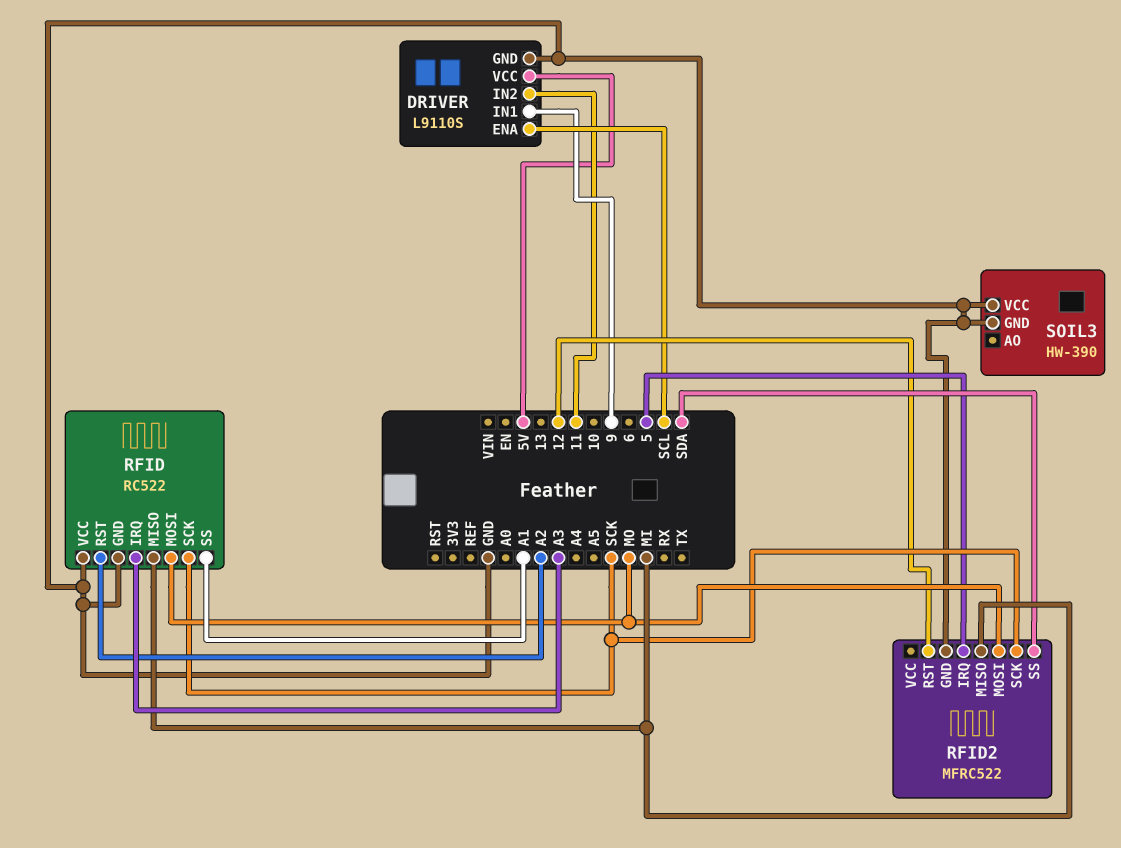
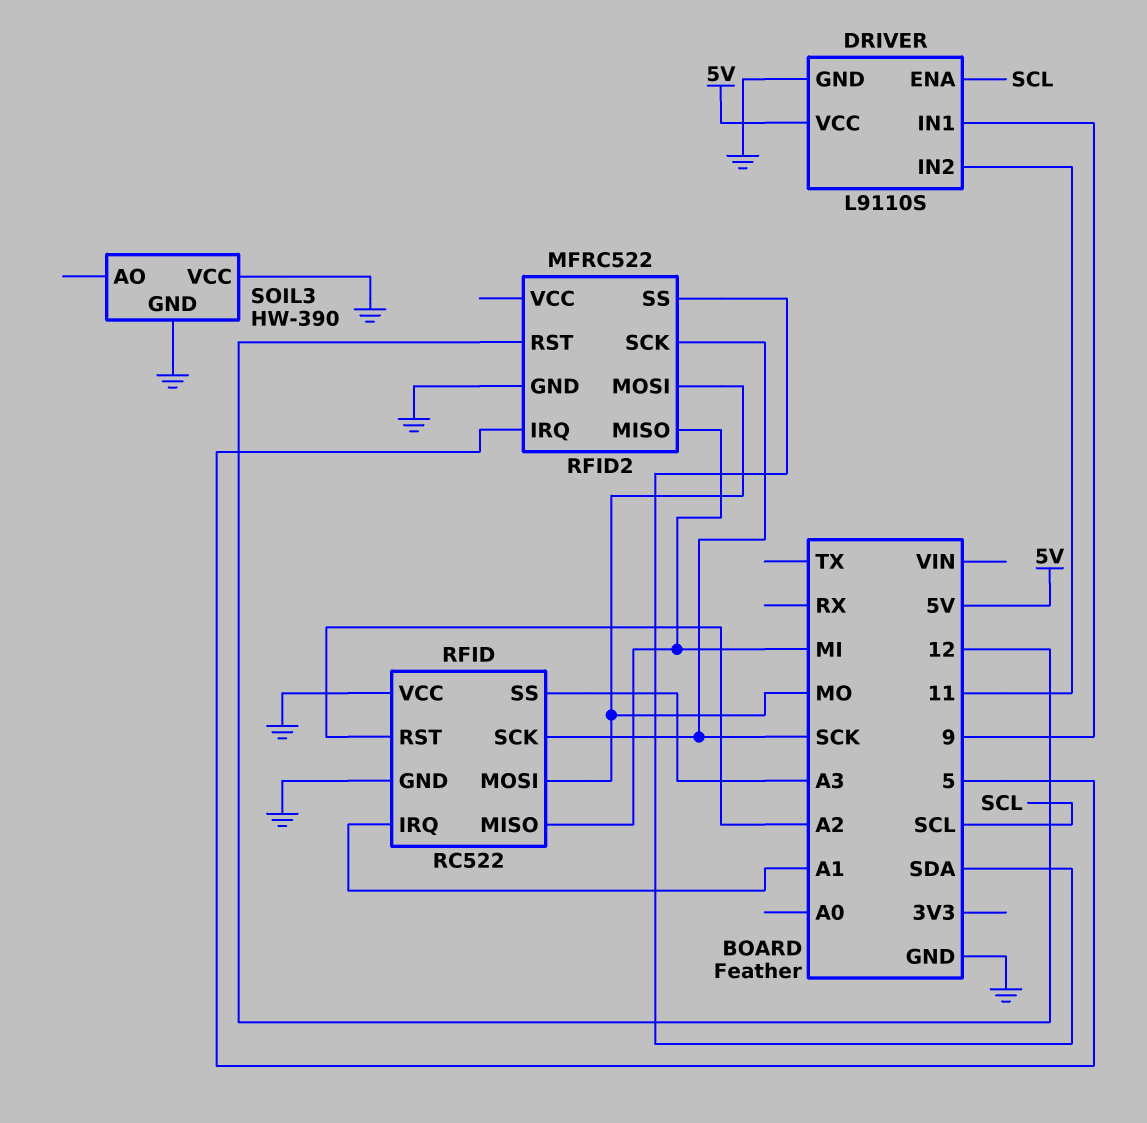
RFID pin IRQ: A3 -> A1
RFID pin SS: A1 -> A3

